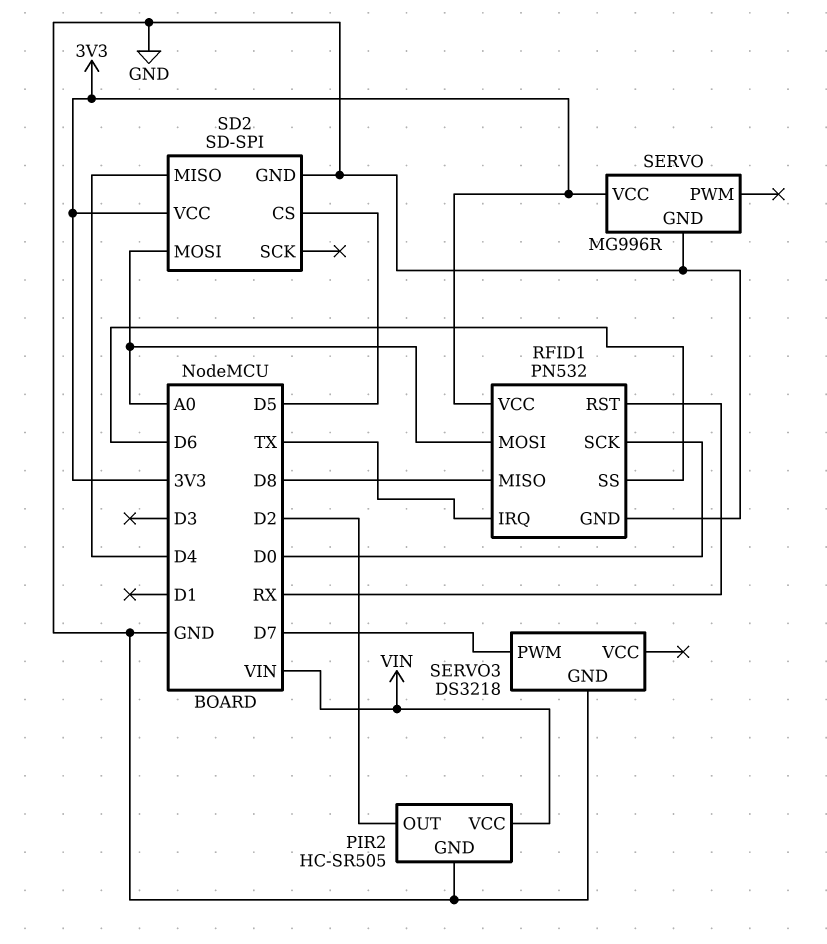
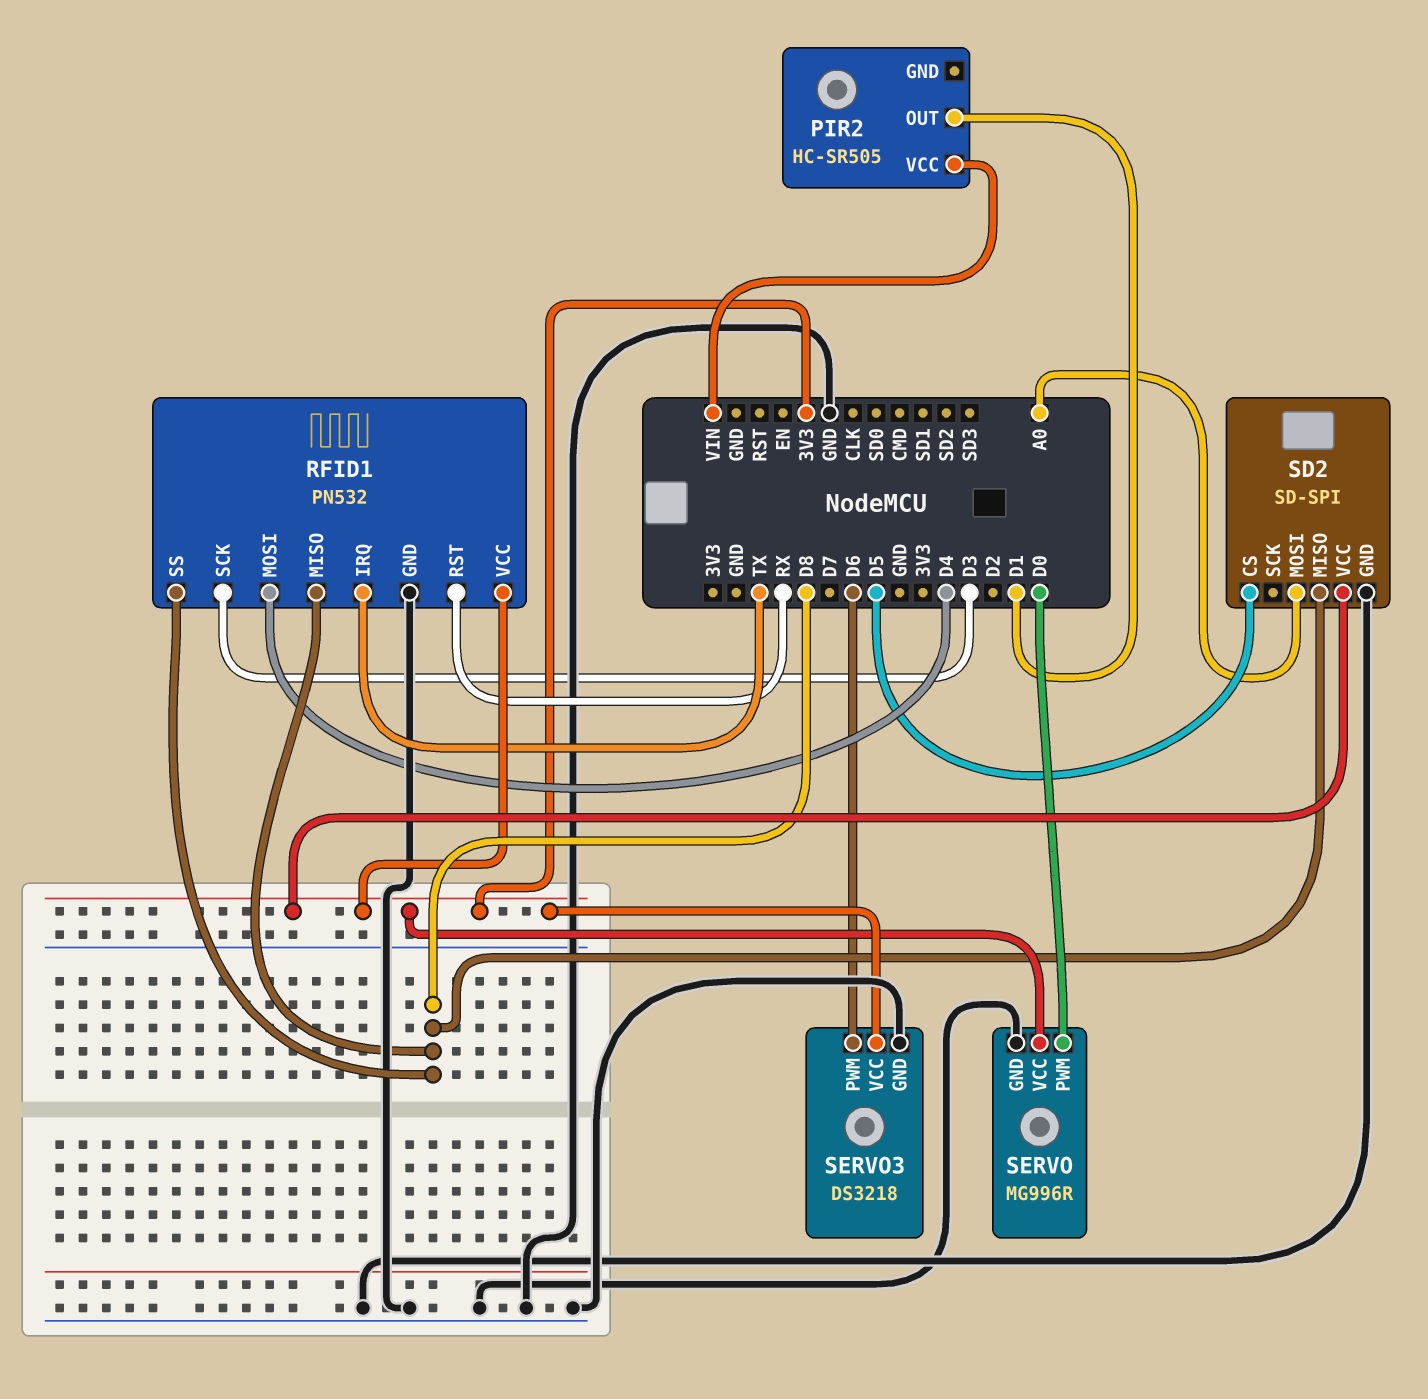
PIR2 pin GND: GND -> none
PIR2 pin OUT: D2 -> D1
RFID1 pin MOSI: A0 -> D4
RFID1 pin SCK: D0 -> D3
RFID1 pin SS: D6 -> D8
SD2 pin MISO: D4 -> D8
SERVO pin PWM: none -> D0
SERVO3 pin PWM: D7 -> D6
SERVO3 pin VCC: none -> 3V3

